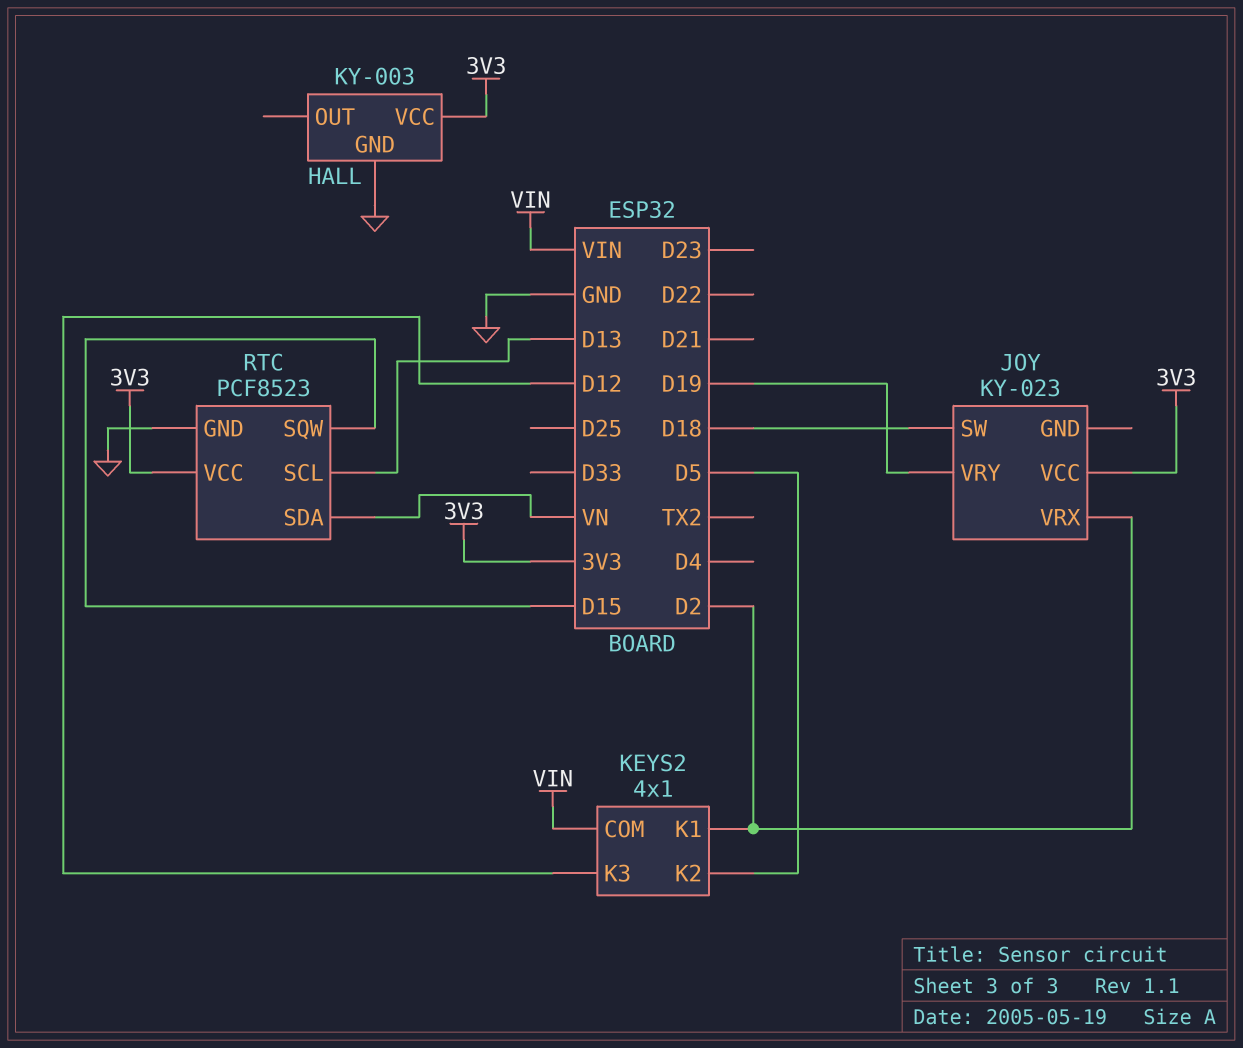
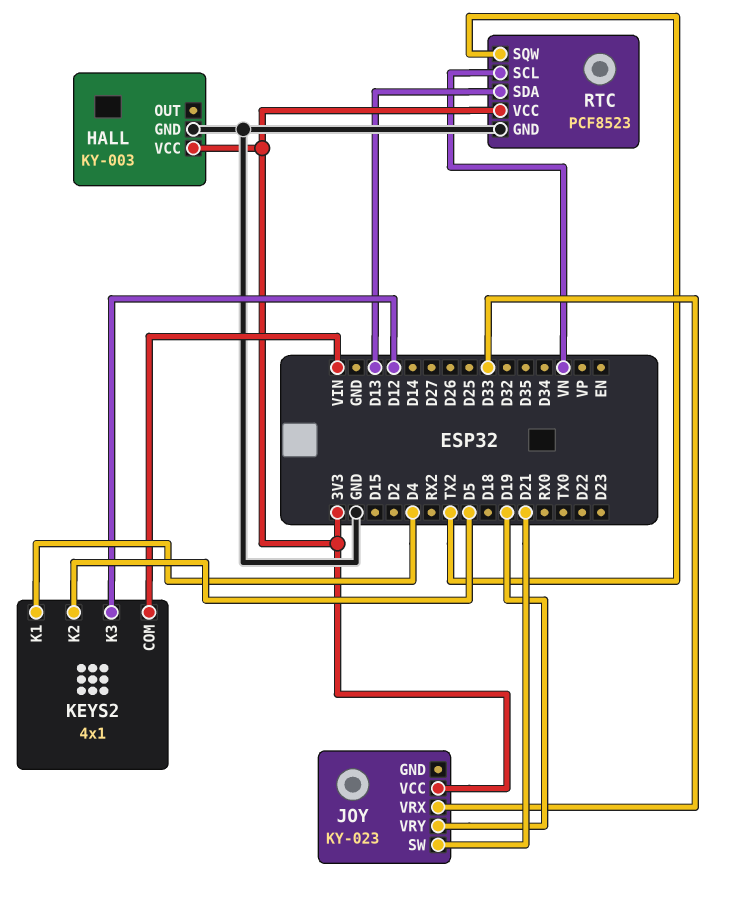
JOY pin SW: D18 -> D21
JOY pin VRX: D2 -> D33
KEYS2 pin K1: D2 -> D4
RTC pin SCL: D13 -> VN
RTC pin SDA: VN -> D13
RTC pin SQW: D15 -> TX2

